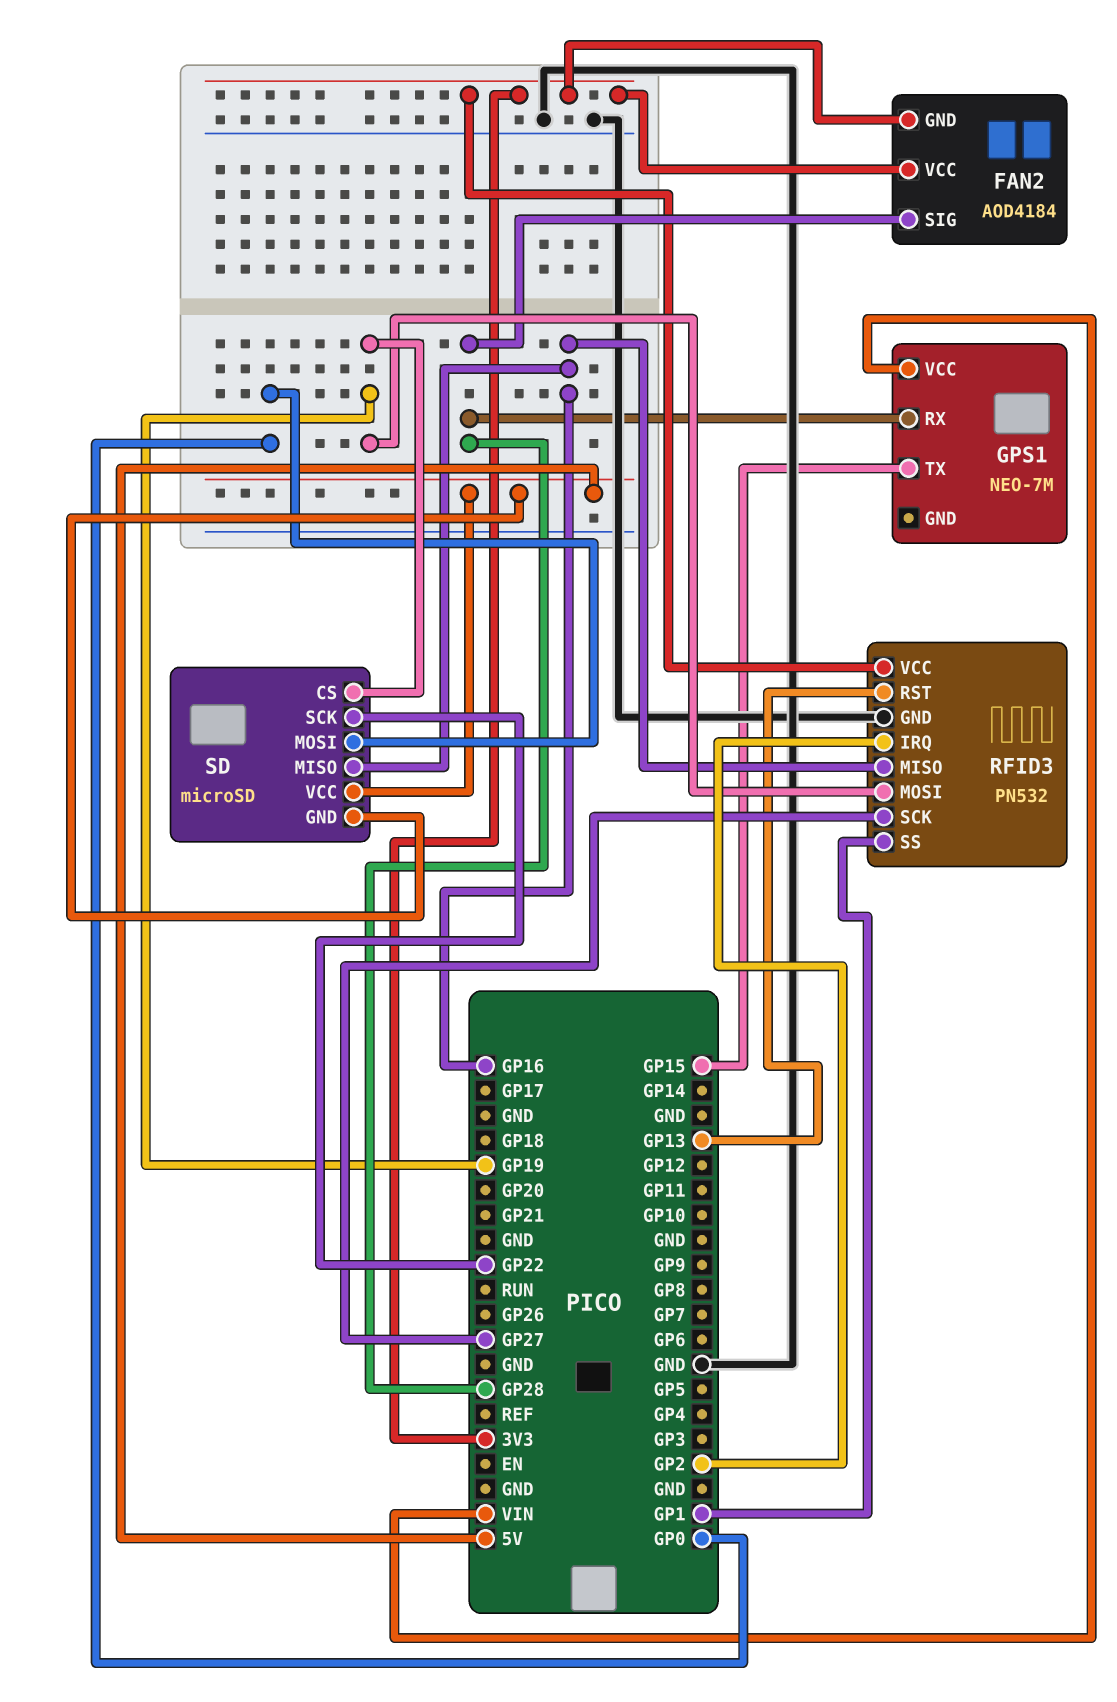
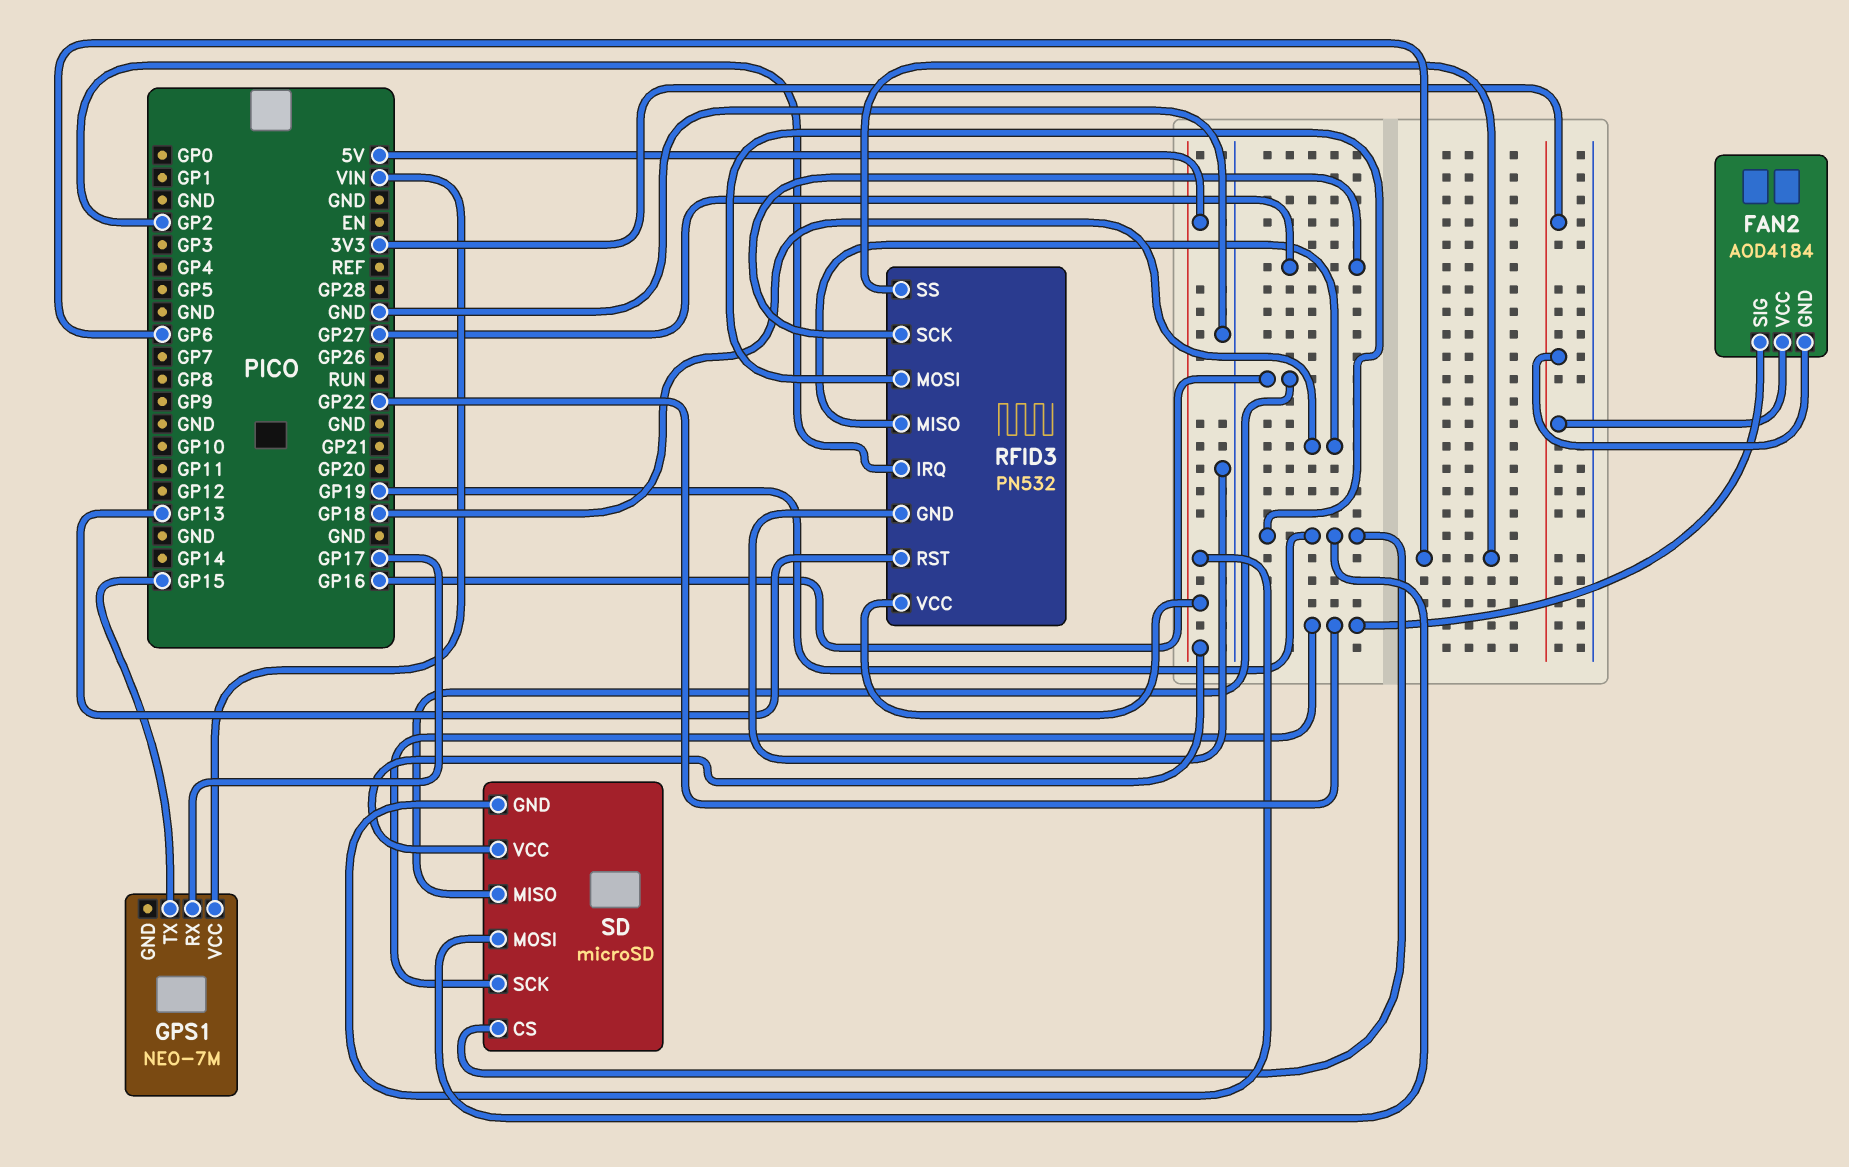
FAN2 pin SIG: GP28 -> GP22
GPS1 pin RX: GP28 -> GP17
RFID3 pin MISO: GP16 -> GP18
RFID3 pin SS: GP1 -> GP6
RFID3 pin VCC: 3V3 -> 5V
SD pin MOSI: GP0 -> GP19

